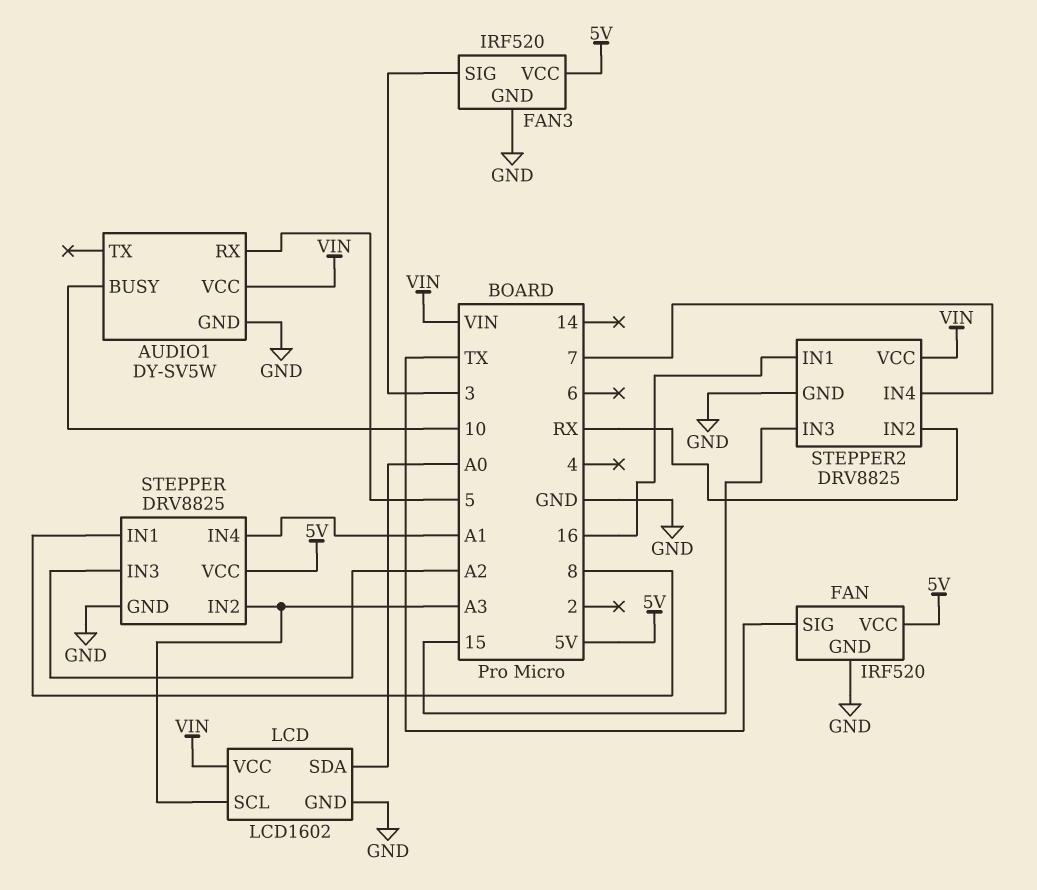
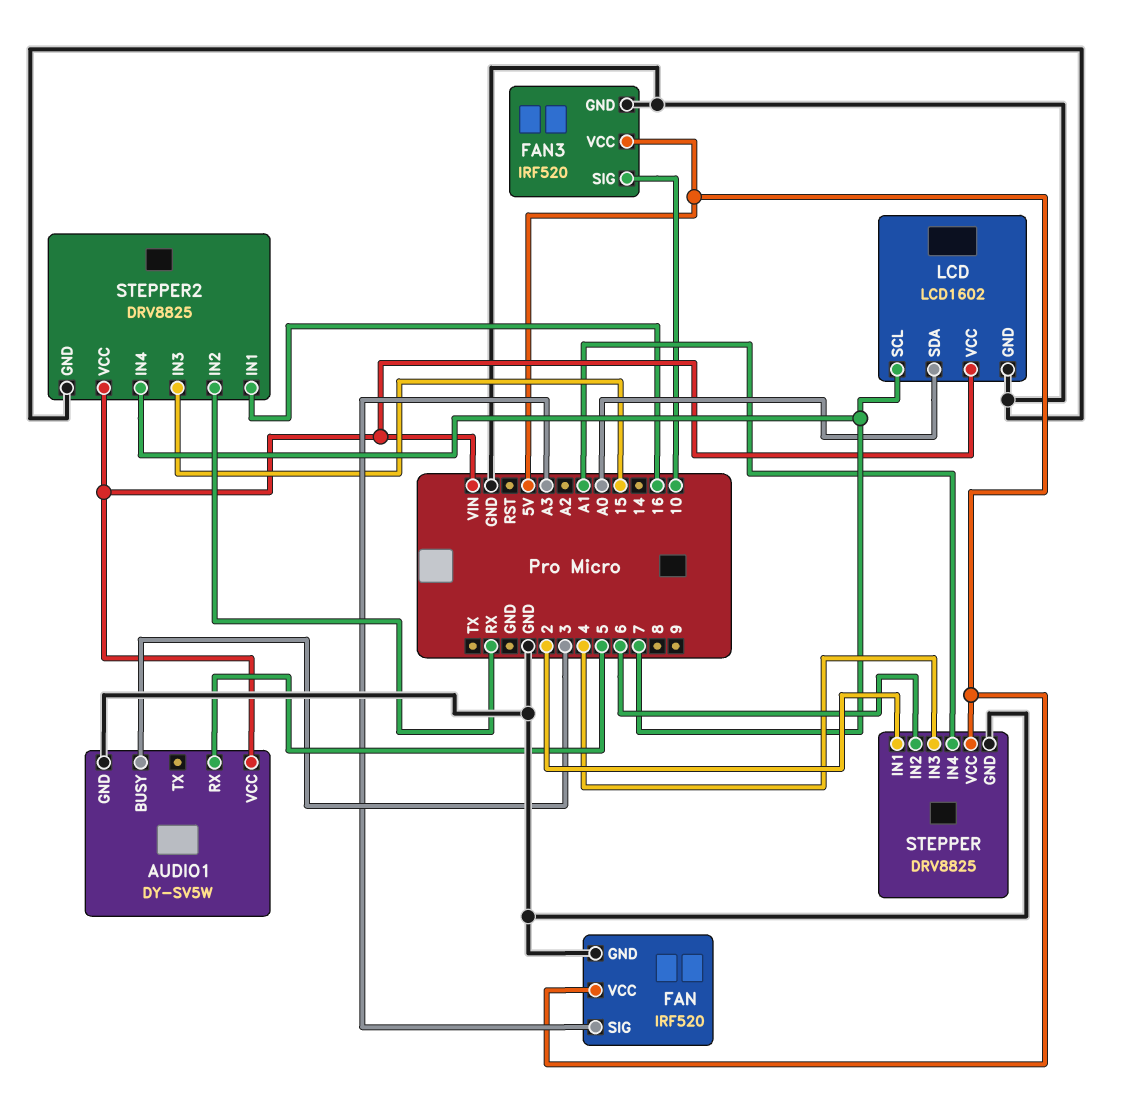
AUDIO1 pin BUSY: 10 -> 3
FAN pin SIG: TX -> A3
FAN3 pin SIG: 3 -> 10
LCD pin SCL: A3 -> 7
STEPPER pin IN1: 8 -> 2
STEPPER pin IN2: A3 -> 6
STEPPER pin IN3: A2 -> 4

